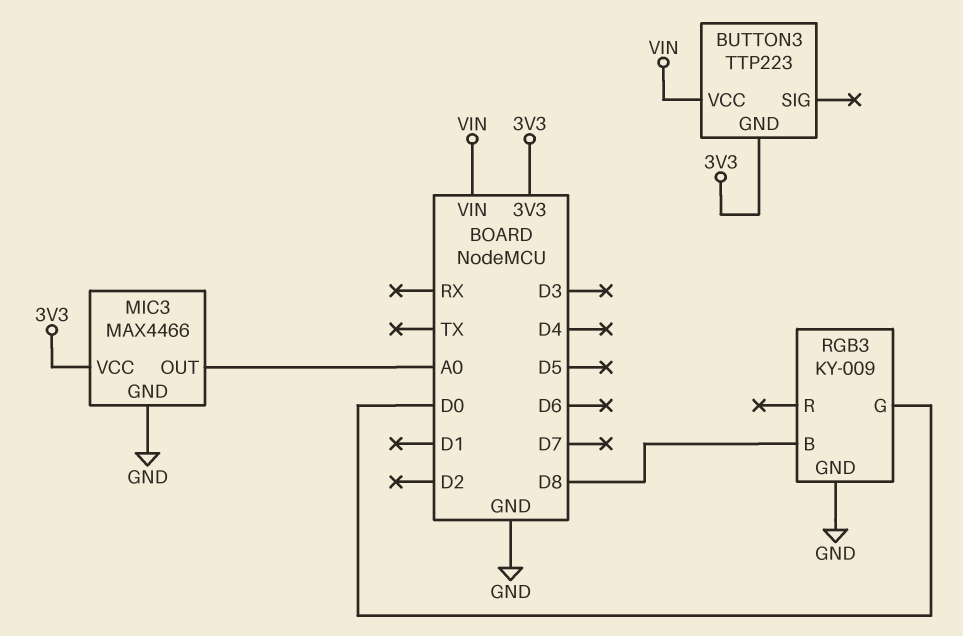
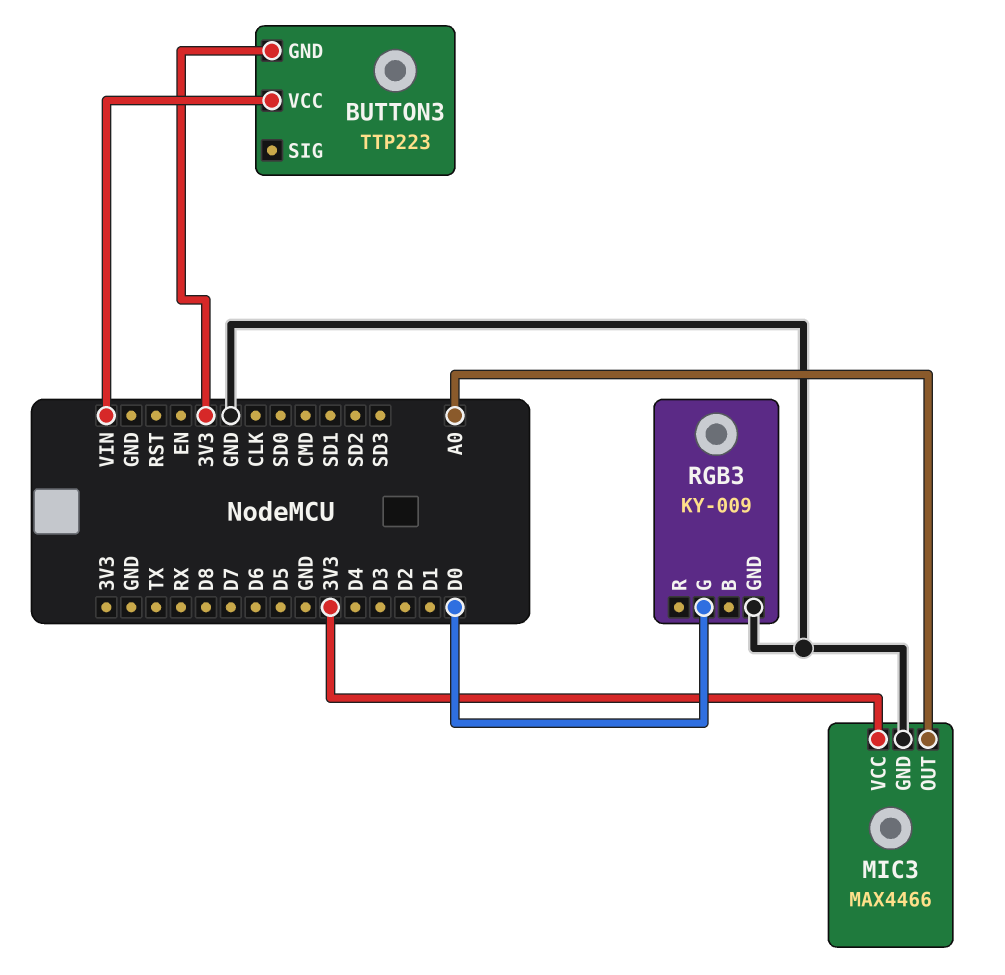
RGB3 pin B: D8 -> none

